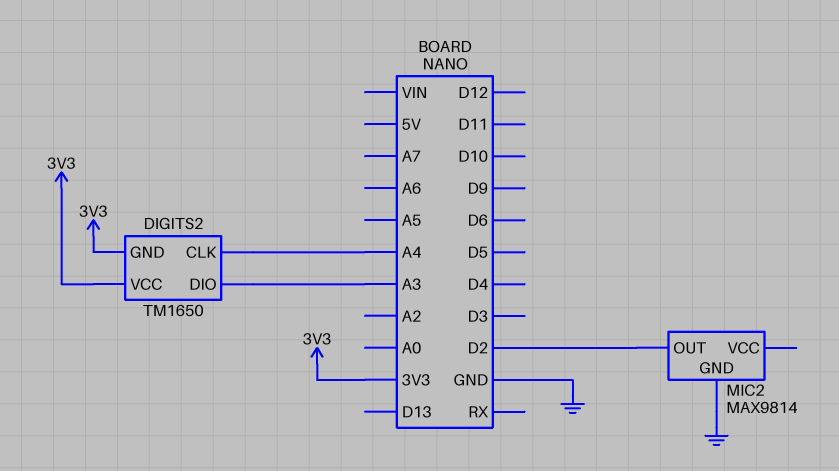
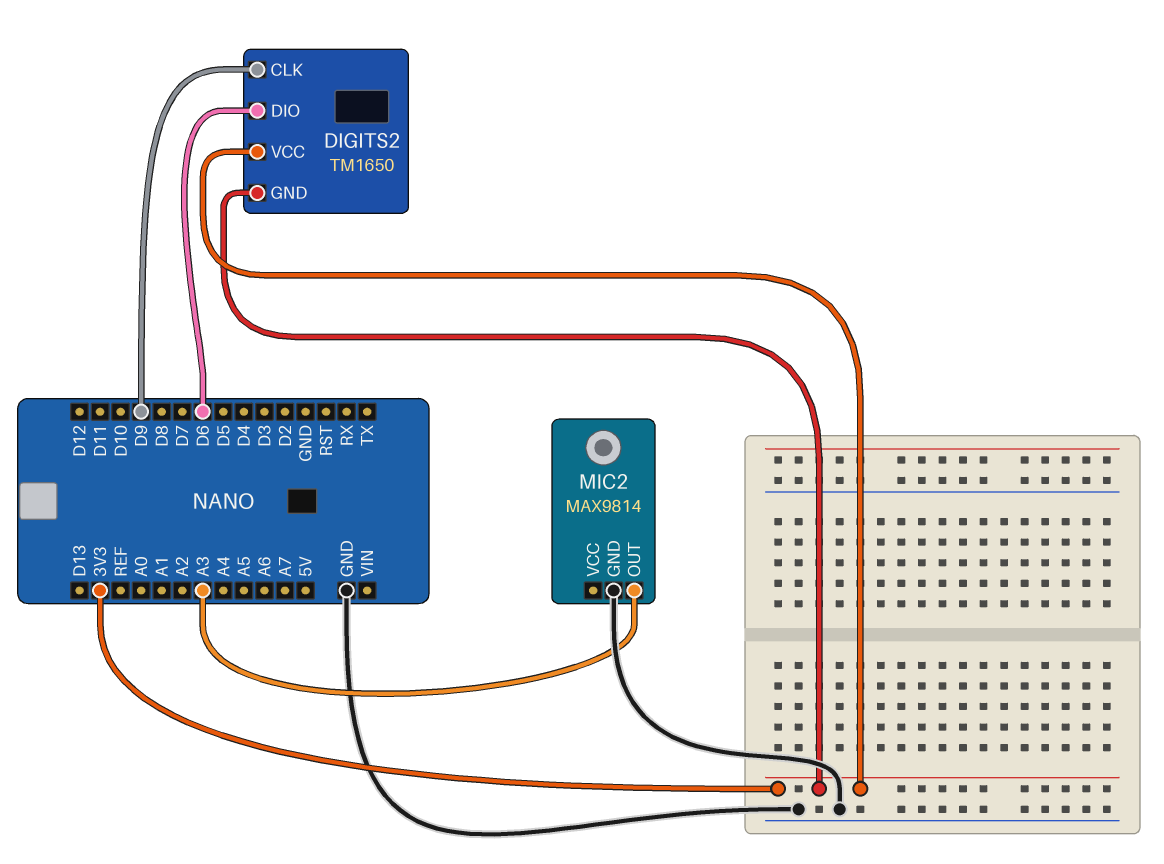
DIGITS2 pin CLK: A4 -> D9
DIGITS2 pin DIO: A3 -> D6
MIC2 pin OUT: D2 -> A3

